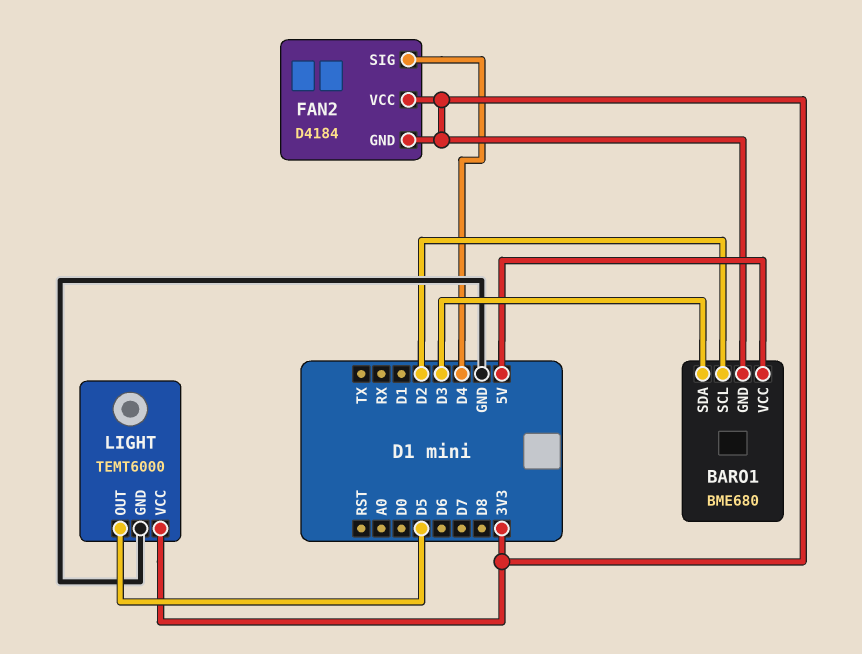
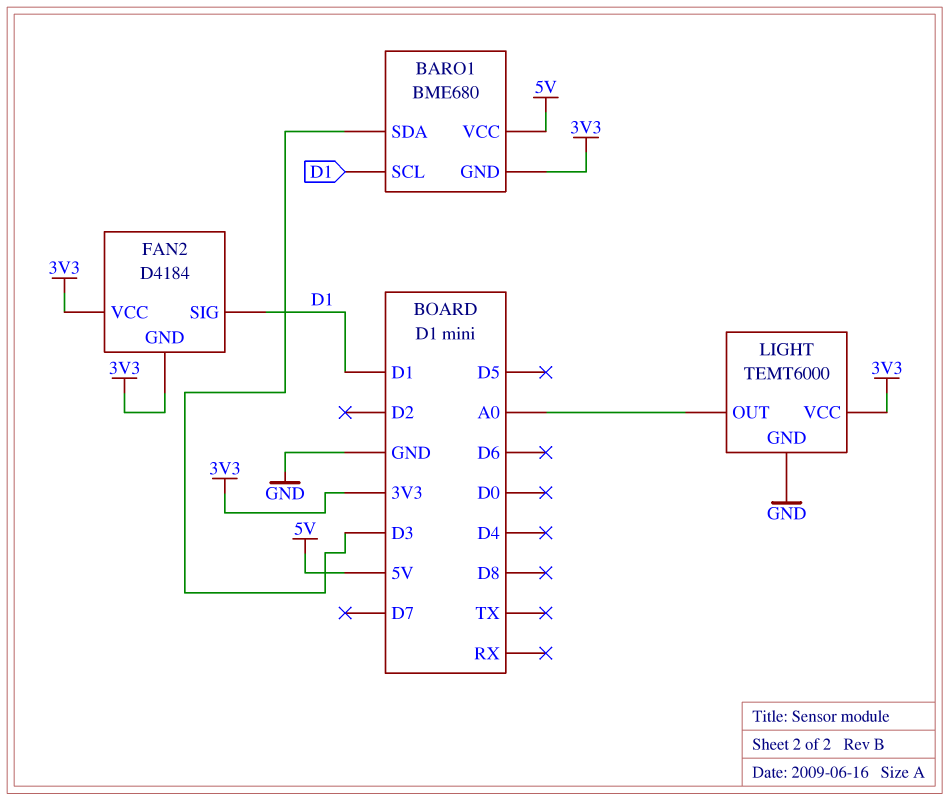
BARO1 pin SCL: D2 -> D1
FAN2 pin SIG: D4 -> D1
LIGHT pin OUT: D5 -> A0

